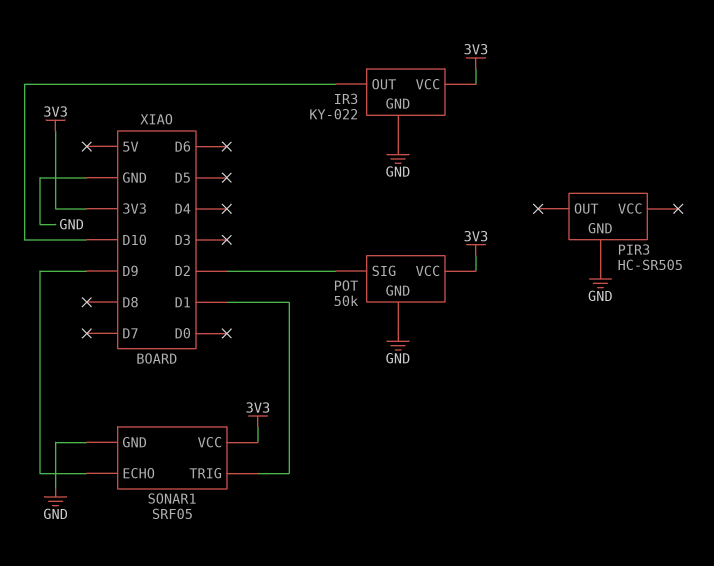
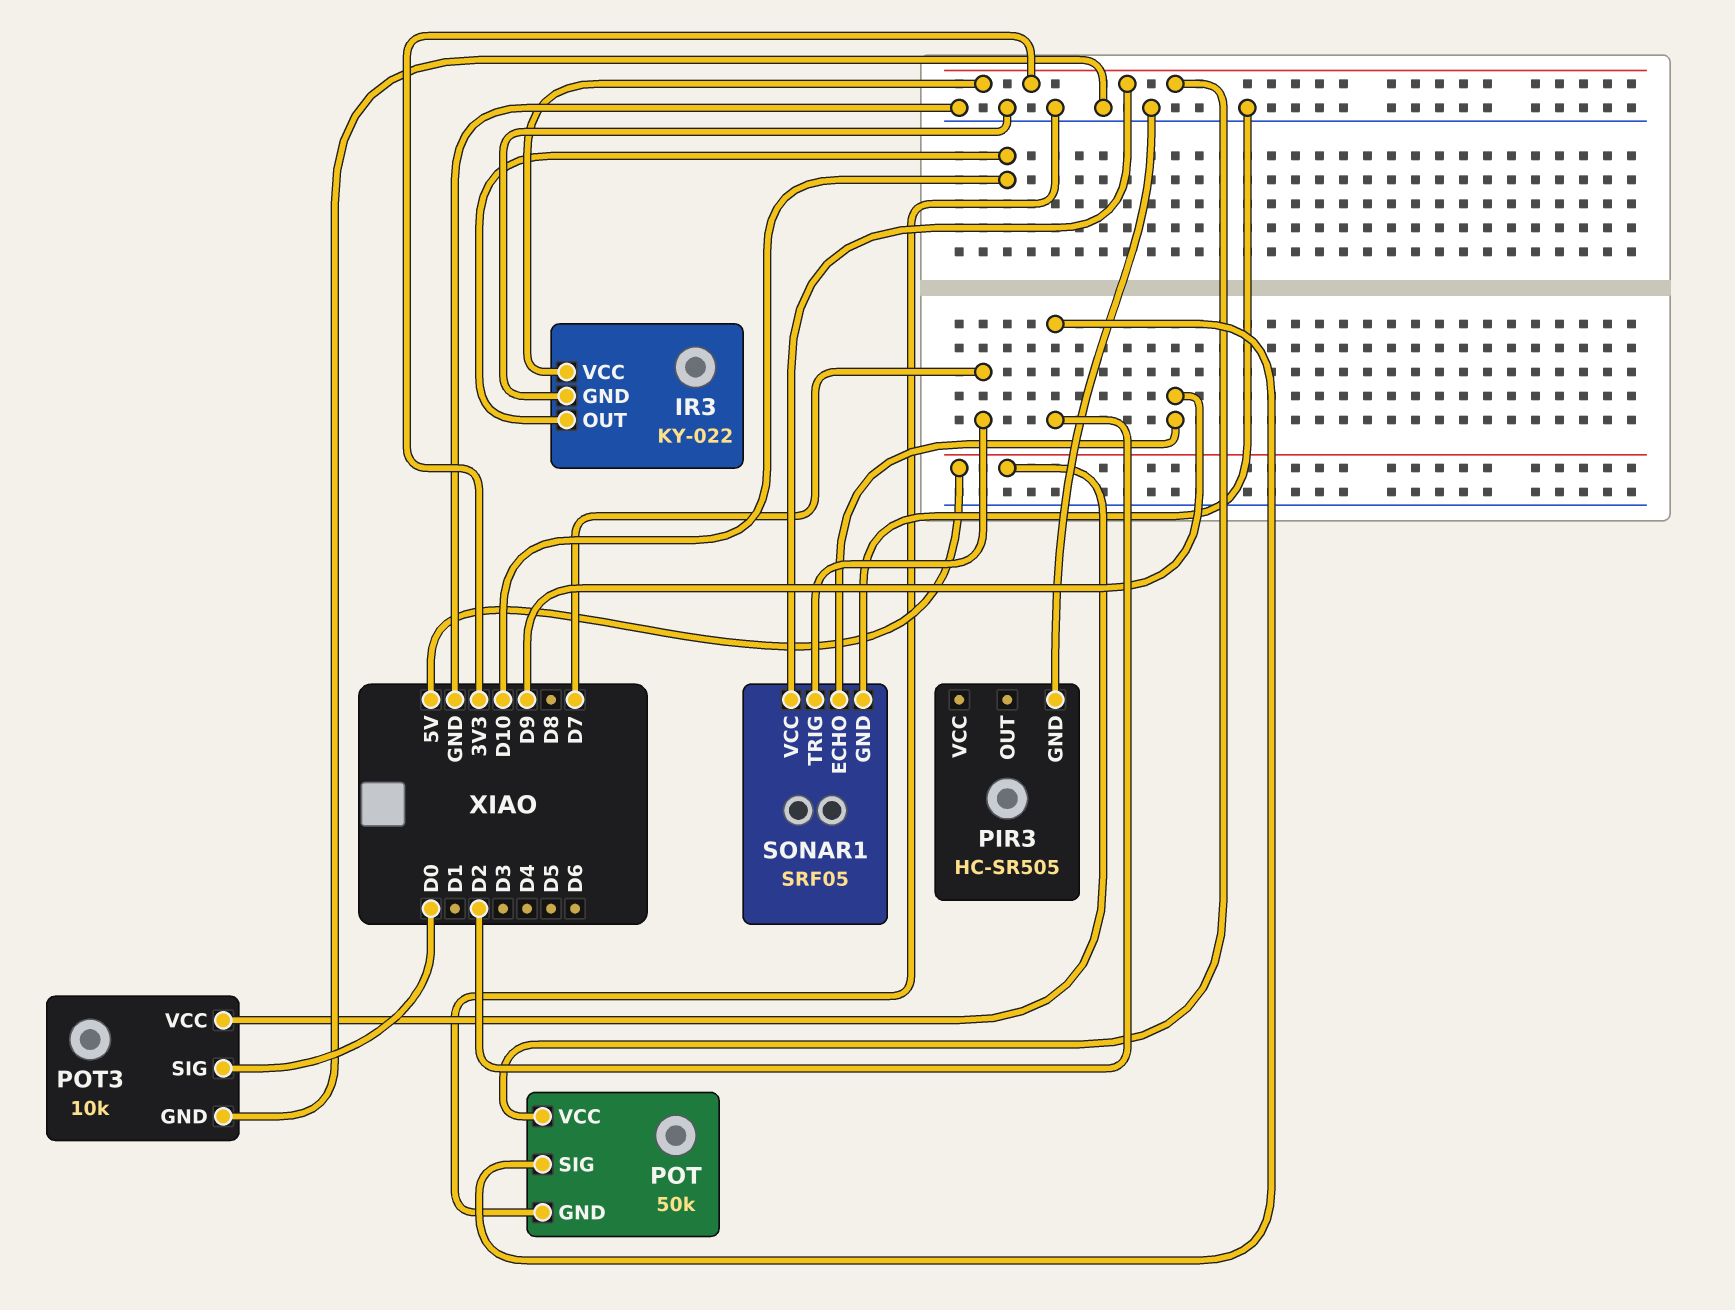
POT3: none -> 10k
POT3 pin GND: none -> GND
POT3 pin SIG: none -> D0
POT3 pin VCC: none -> 5V
SONAR1 pin TRIG: D1 -> D7

